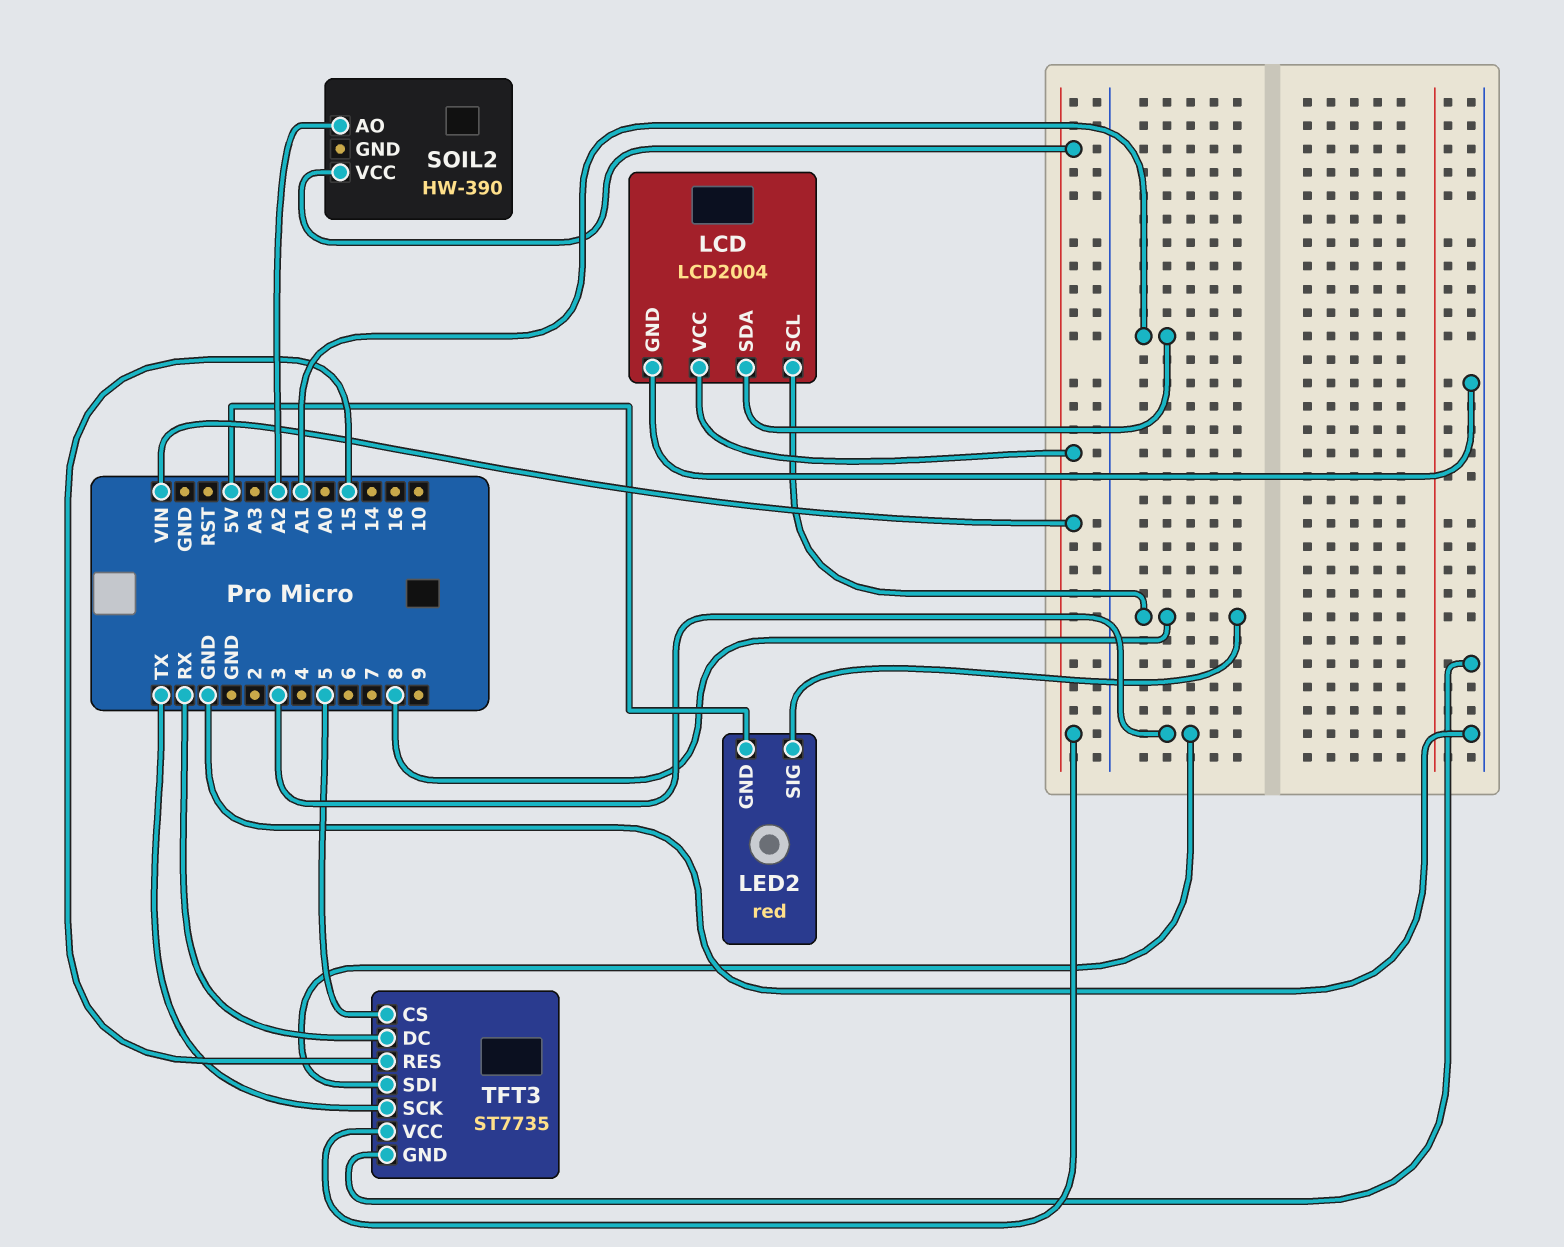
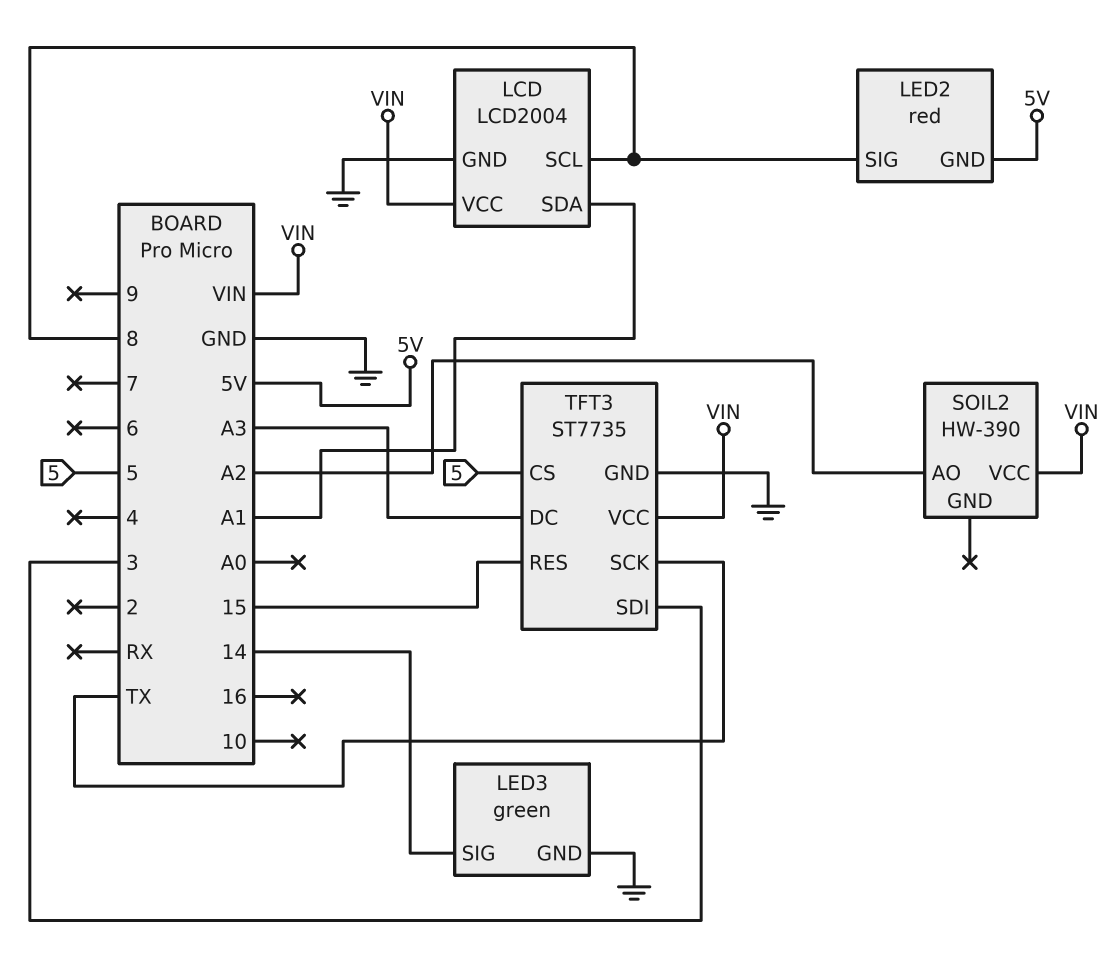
LED3: none -> green
LED3 pin GND: none -> GND
LED3 pin SIG: none -> 14
TFT3 pin DC: RX -> A3

